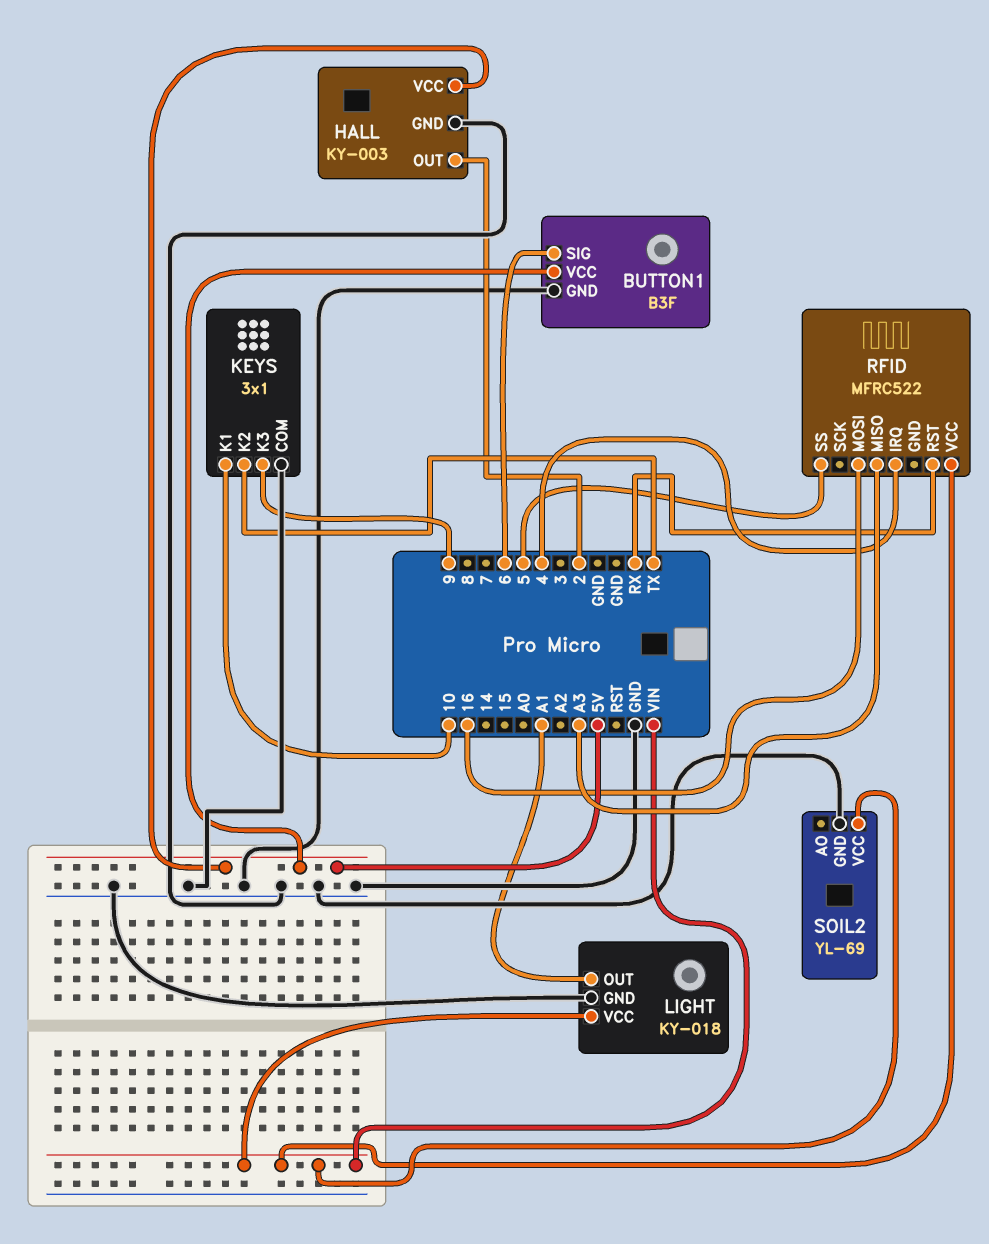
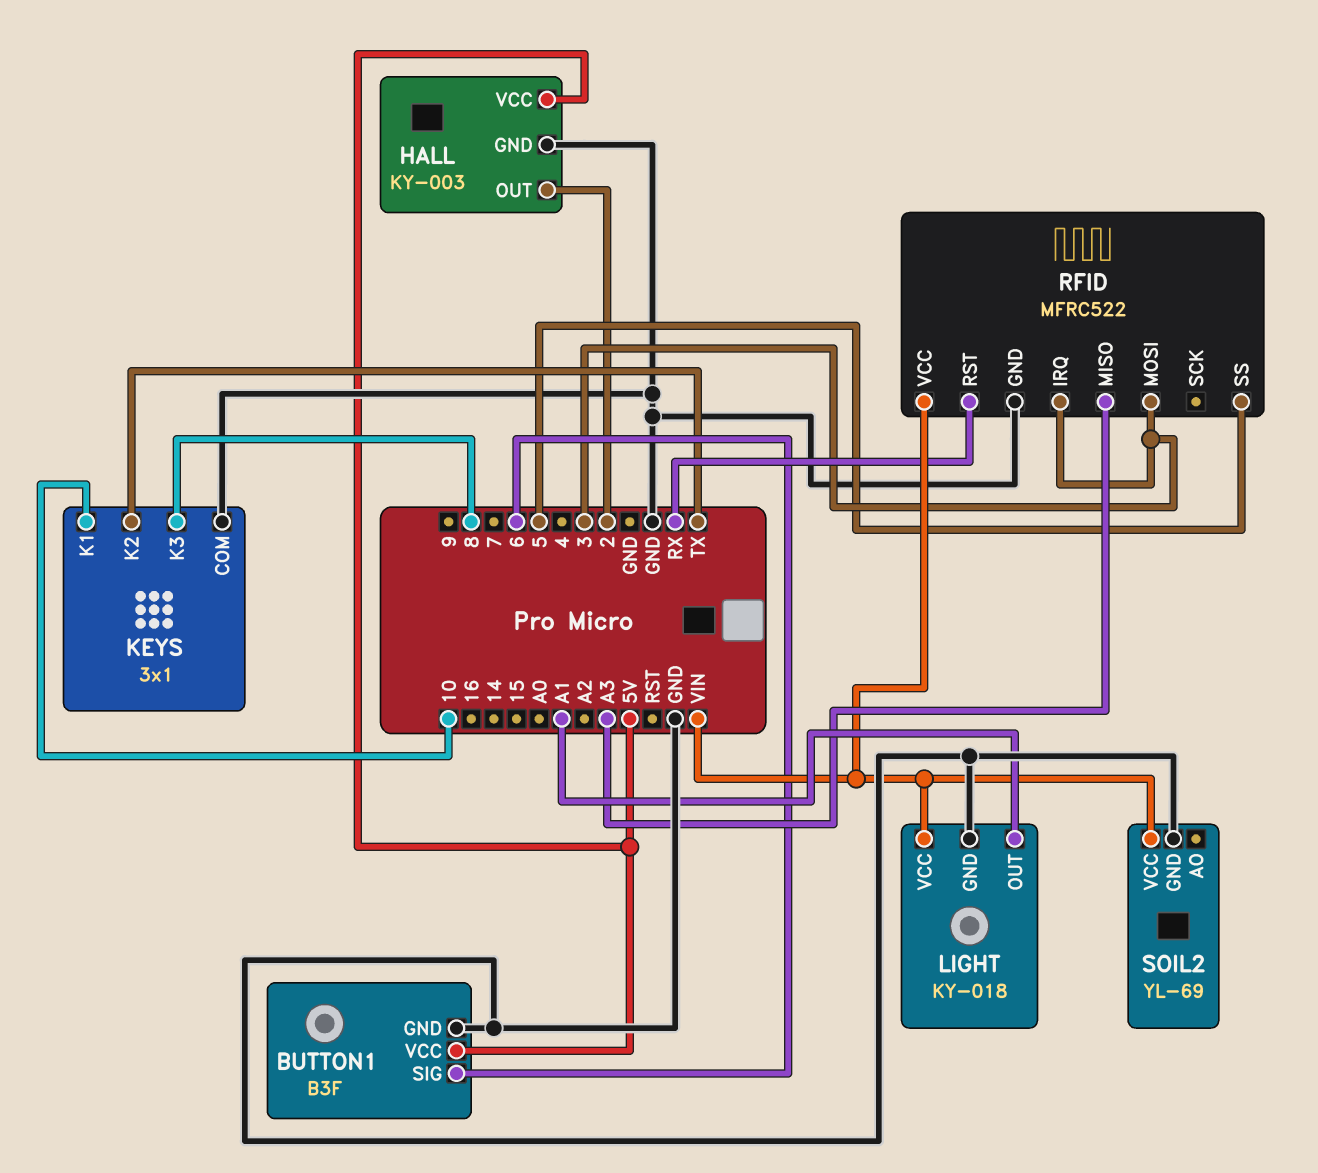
KEYS pin K3: 9 -> 8
RFID pin GND: none -> GND
RFID pin IRQ: 4 -> 3
RFID pin MOSI: 16 -> 3

